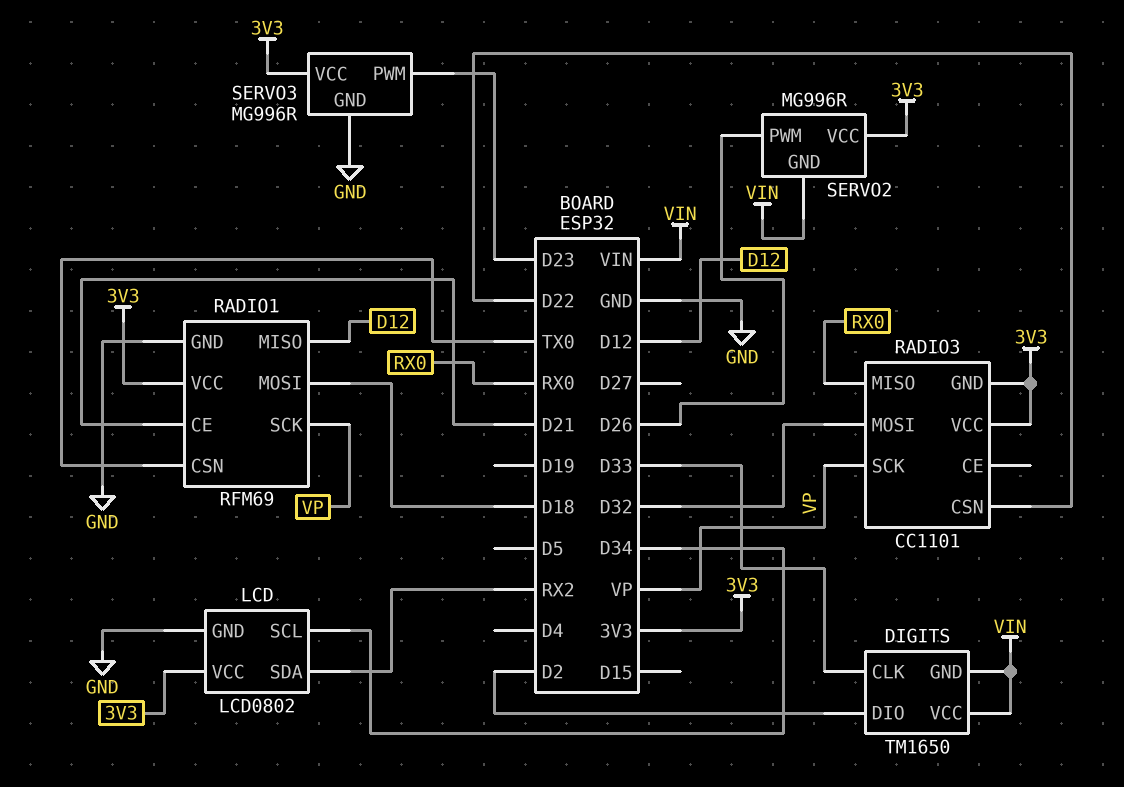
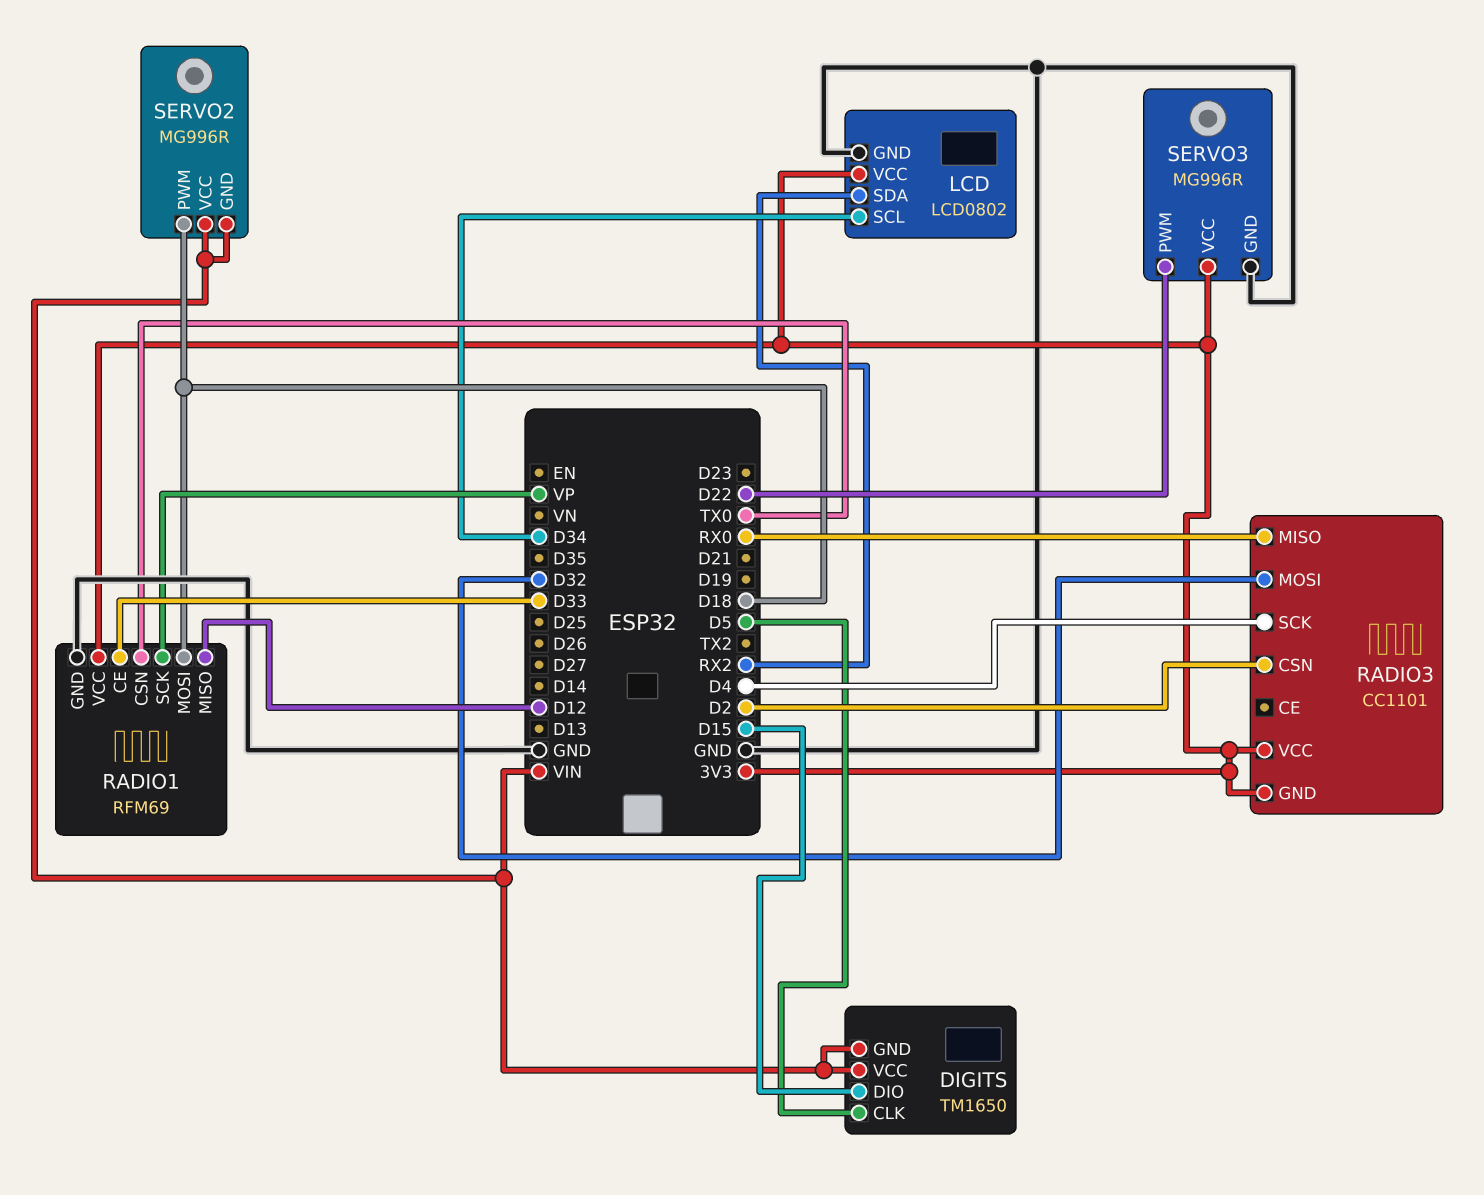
DIGITS pin CLK: D33 -> D5
DIGITS pin DIO: D2 -> D15
RADIO1 pin CE: D21 -> D33
RADIO3 pin CSN: D22 -> D2
RADIO3 pin SCK: VP -> D4
SERVO2 pin PWM: D26 -> D18
SERVO2 pin VCC: 3V3 -> VIN
SERVO3 pin PWM: D23 -> D22

